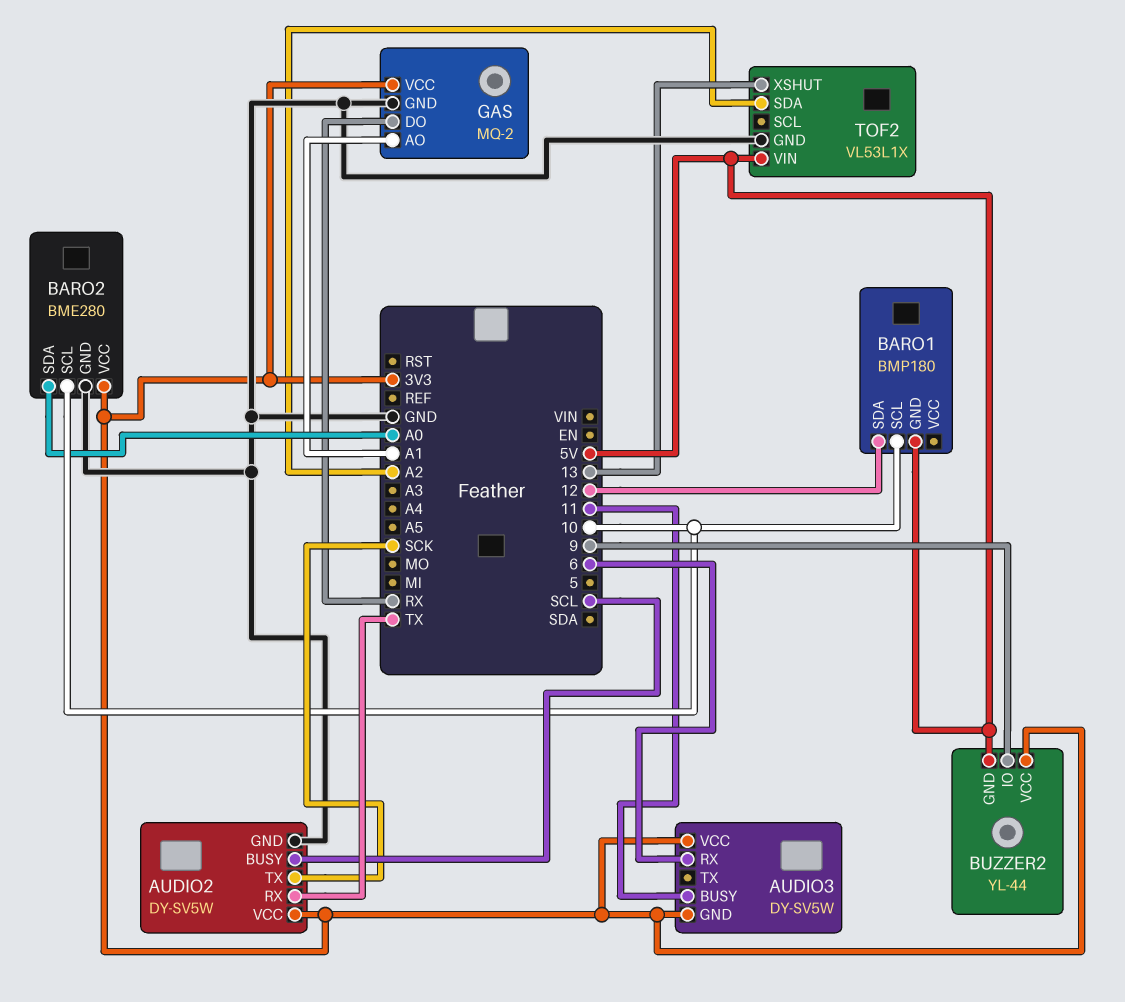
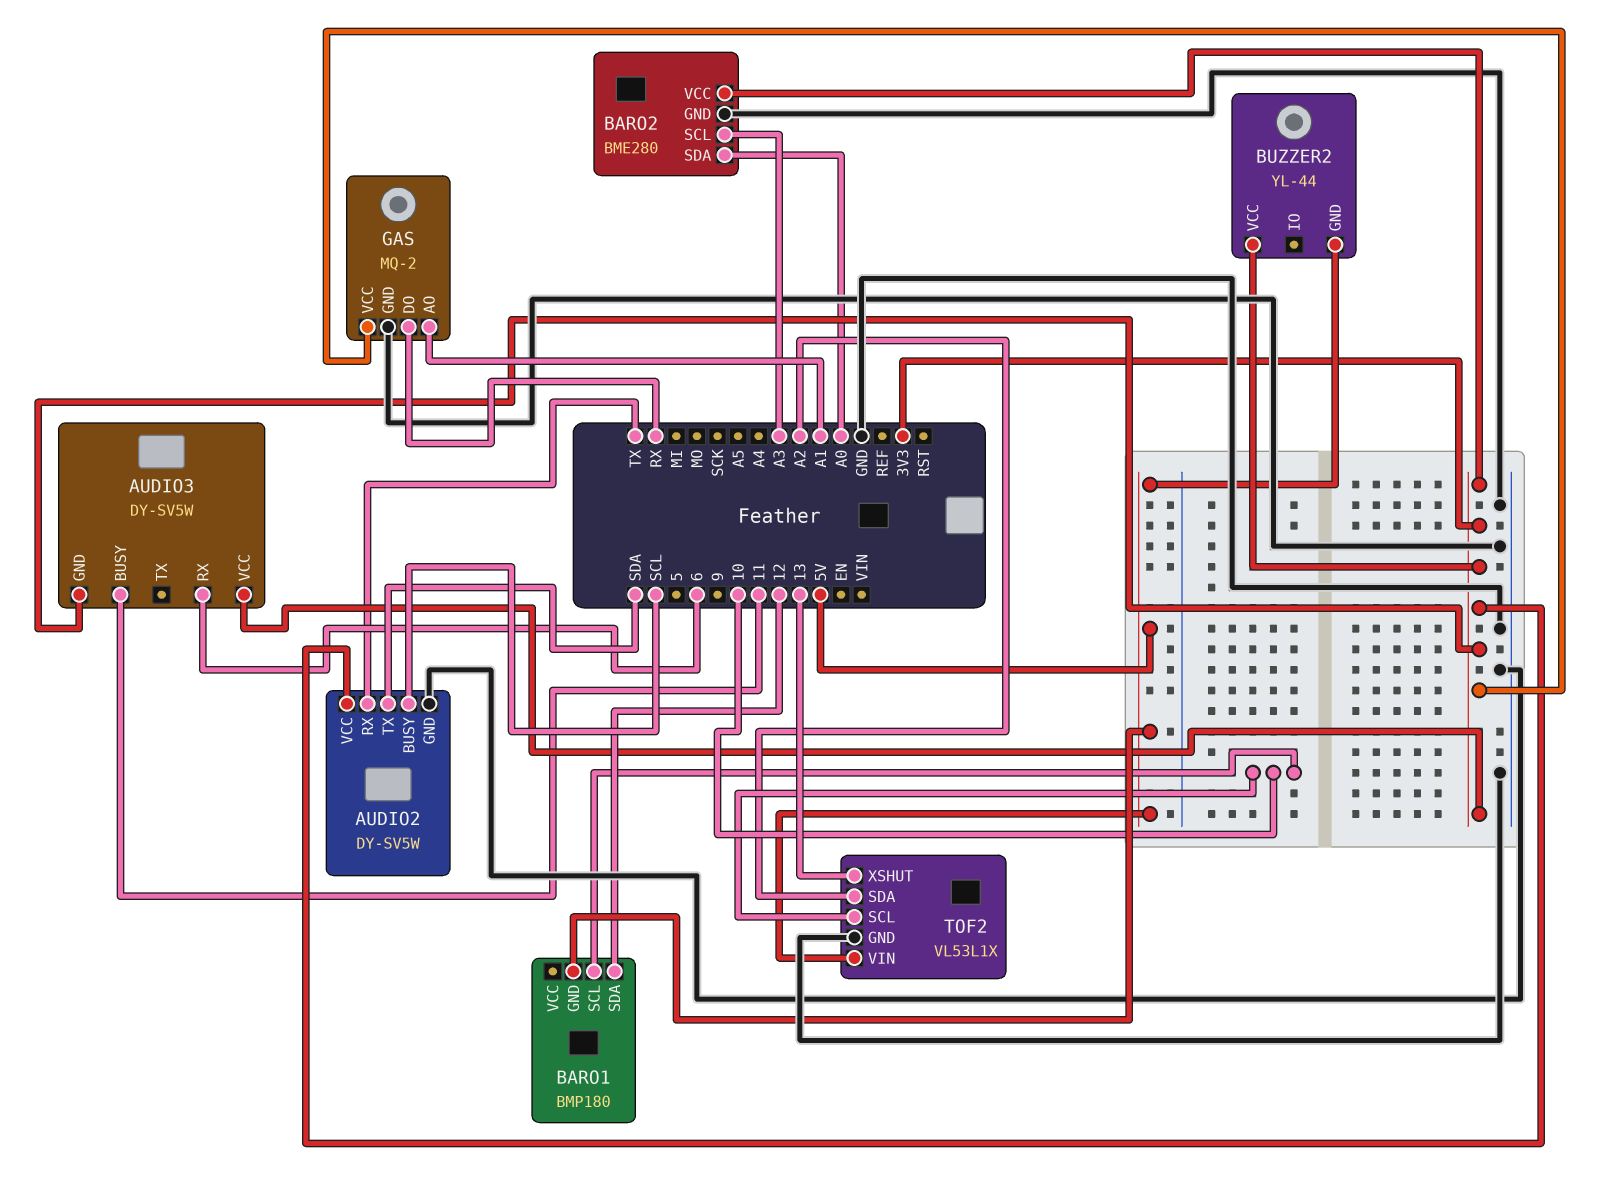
AUDIO2 pin TX: SCK -> SDA
BARO2 pin SCL: 10 -> A3
BUZZER2 pin IO: 9 -> none
TOF2 pin SCL: none -> 10

